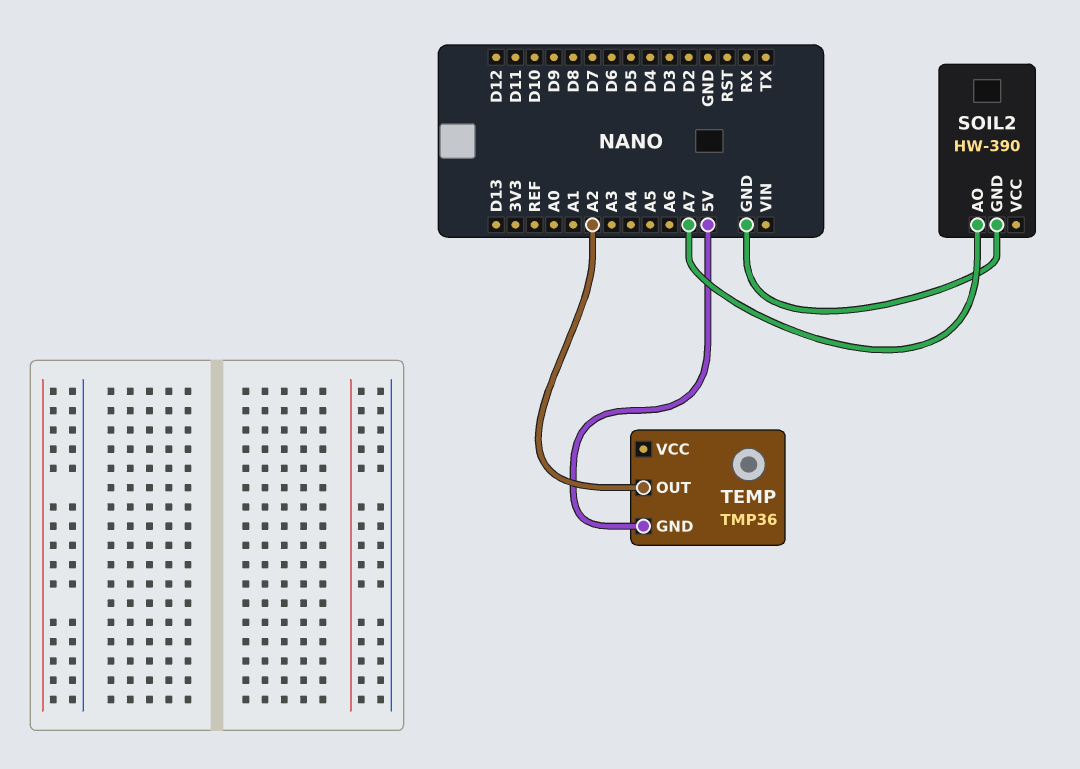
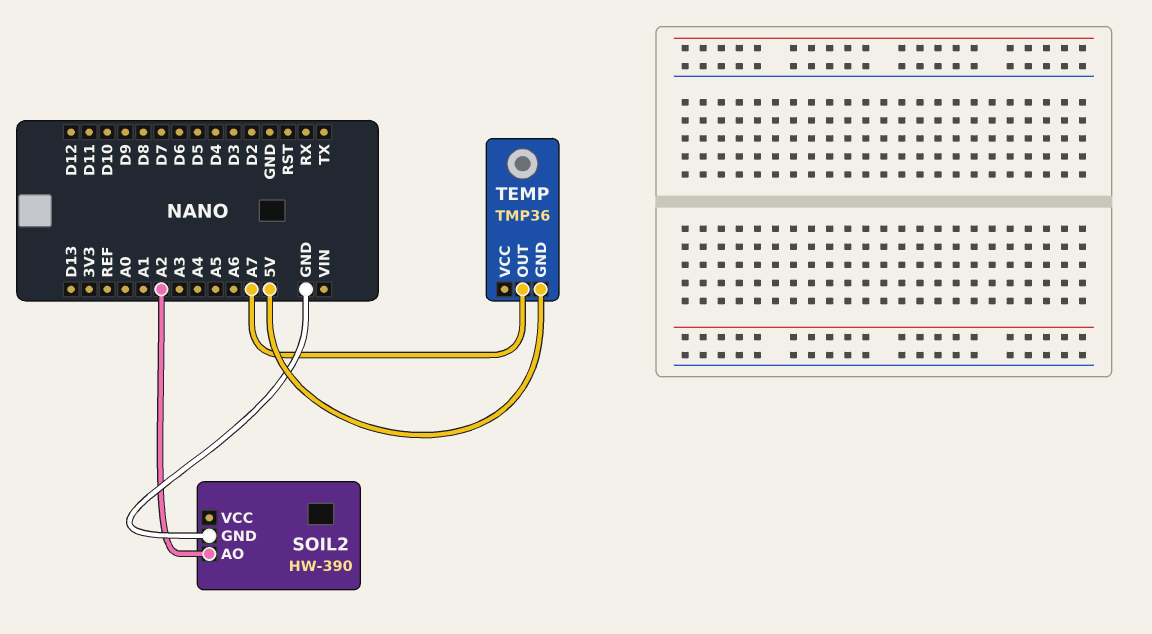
SOIL2 pin AO: A7 -> A2
TEMP pin OUT: A2 -> A7

